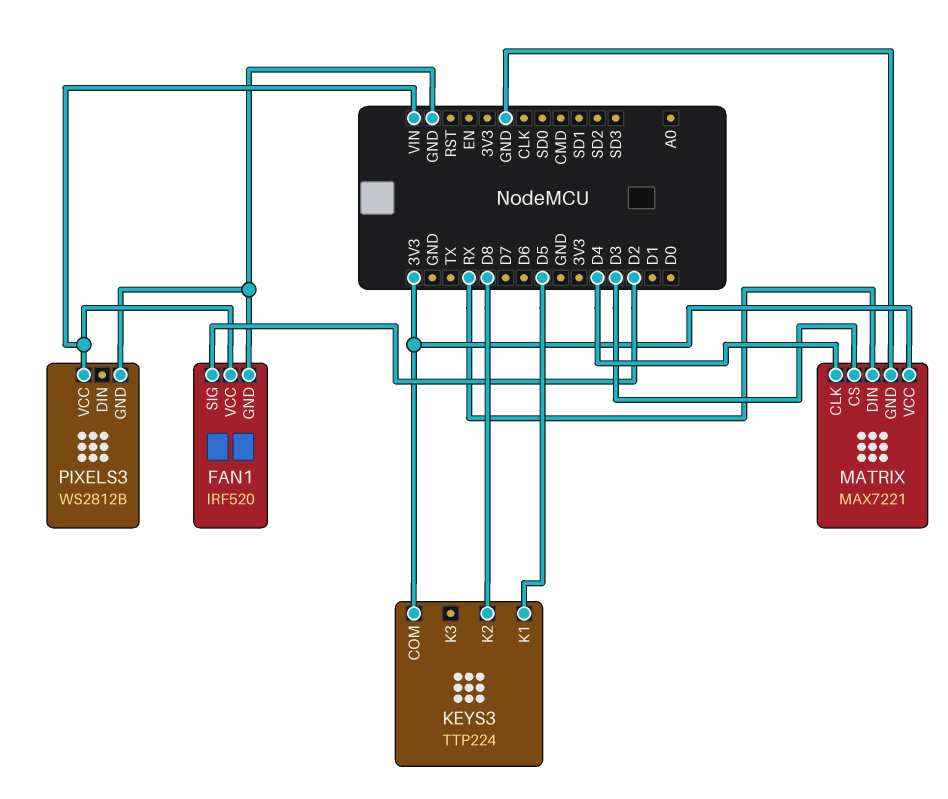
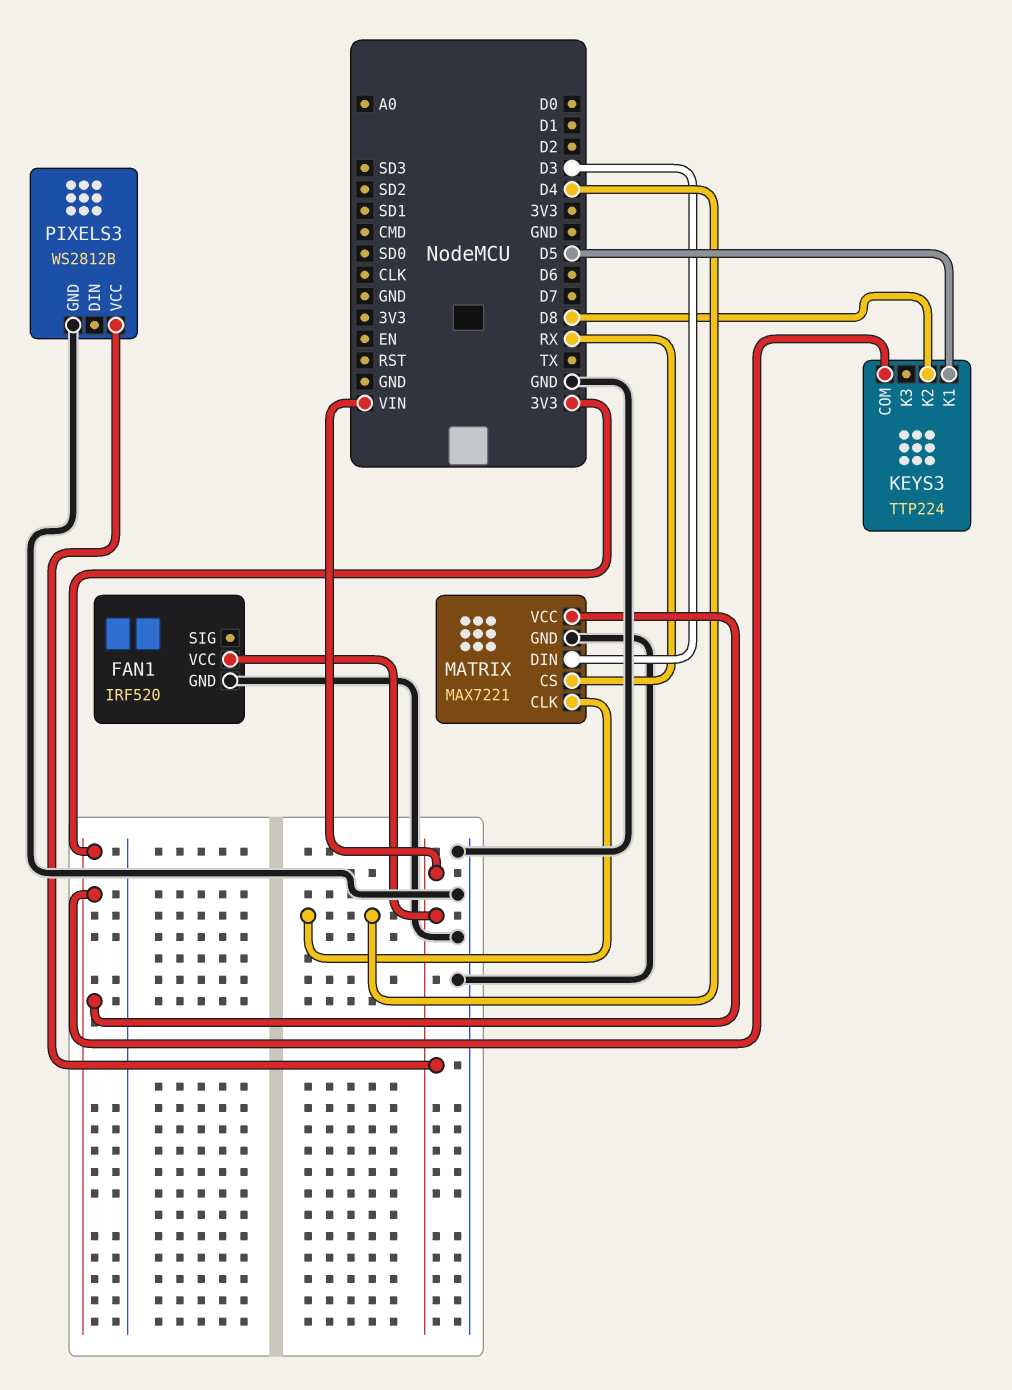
FAN1 pin SIG: D2 -> none
MATRIX pin CS: D3 -> RX
MATRIX pin DIN: RX -> D3

